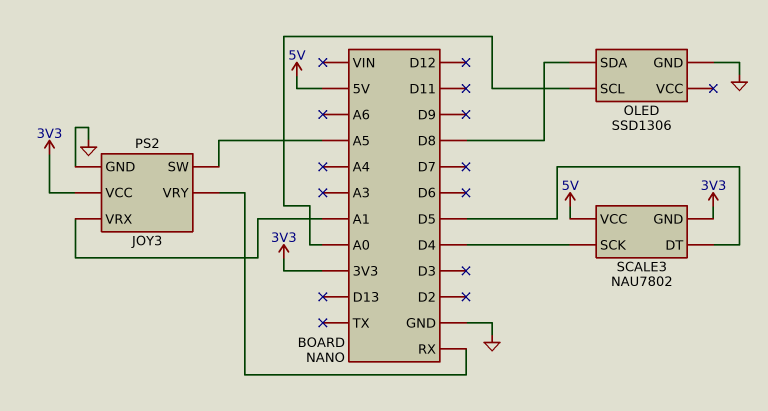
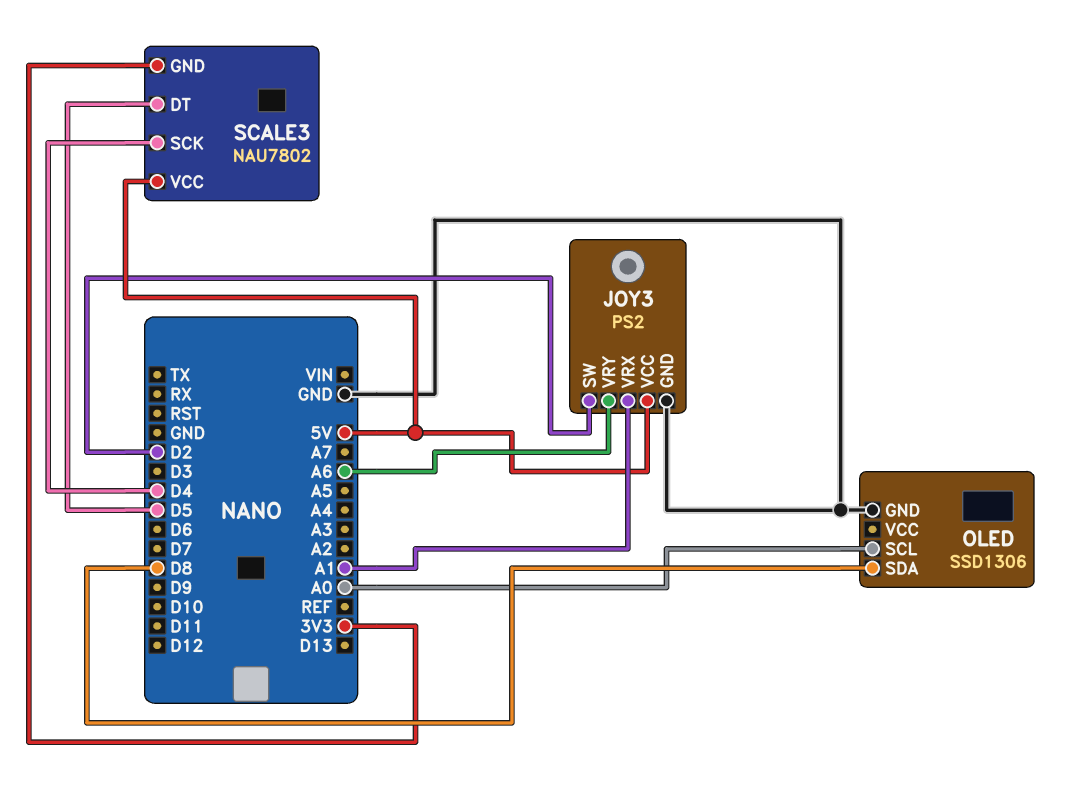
JOY3 pin SW: A5 -> D2
JOY3 pin VCC: 3V3 -> 5V
JOY3 pin VRY: RX -> A6

